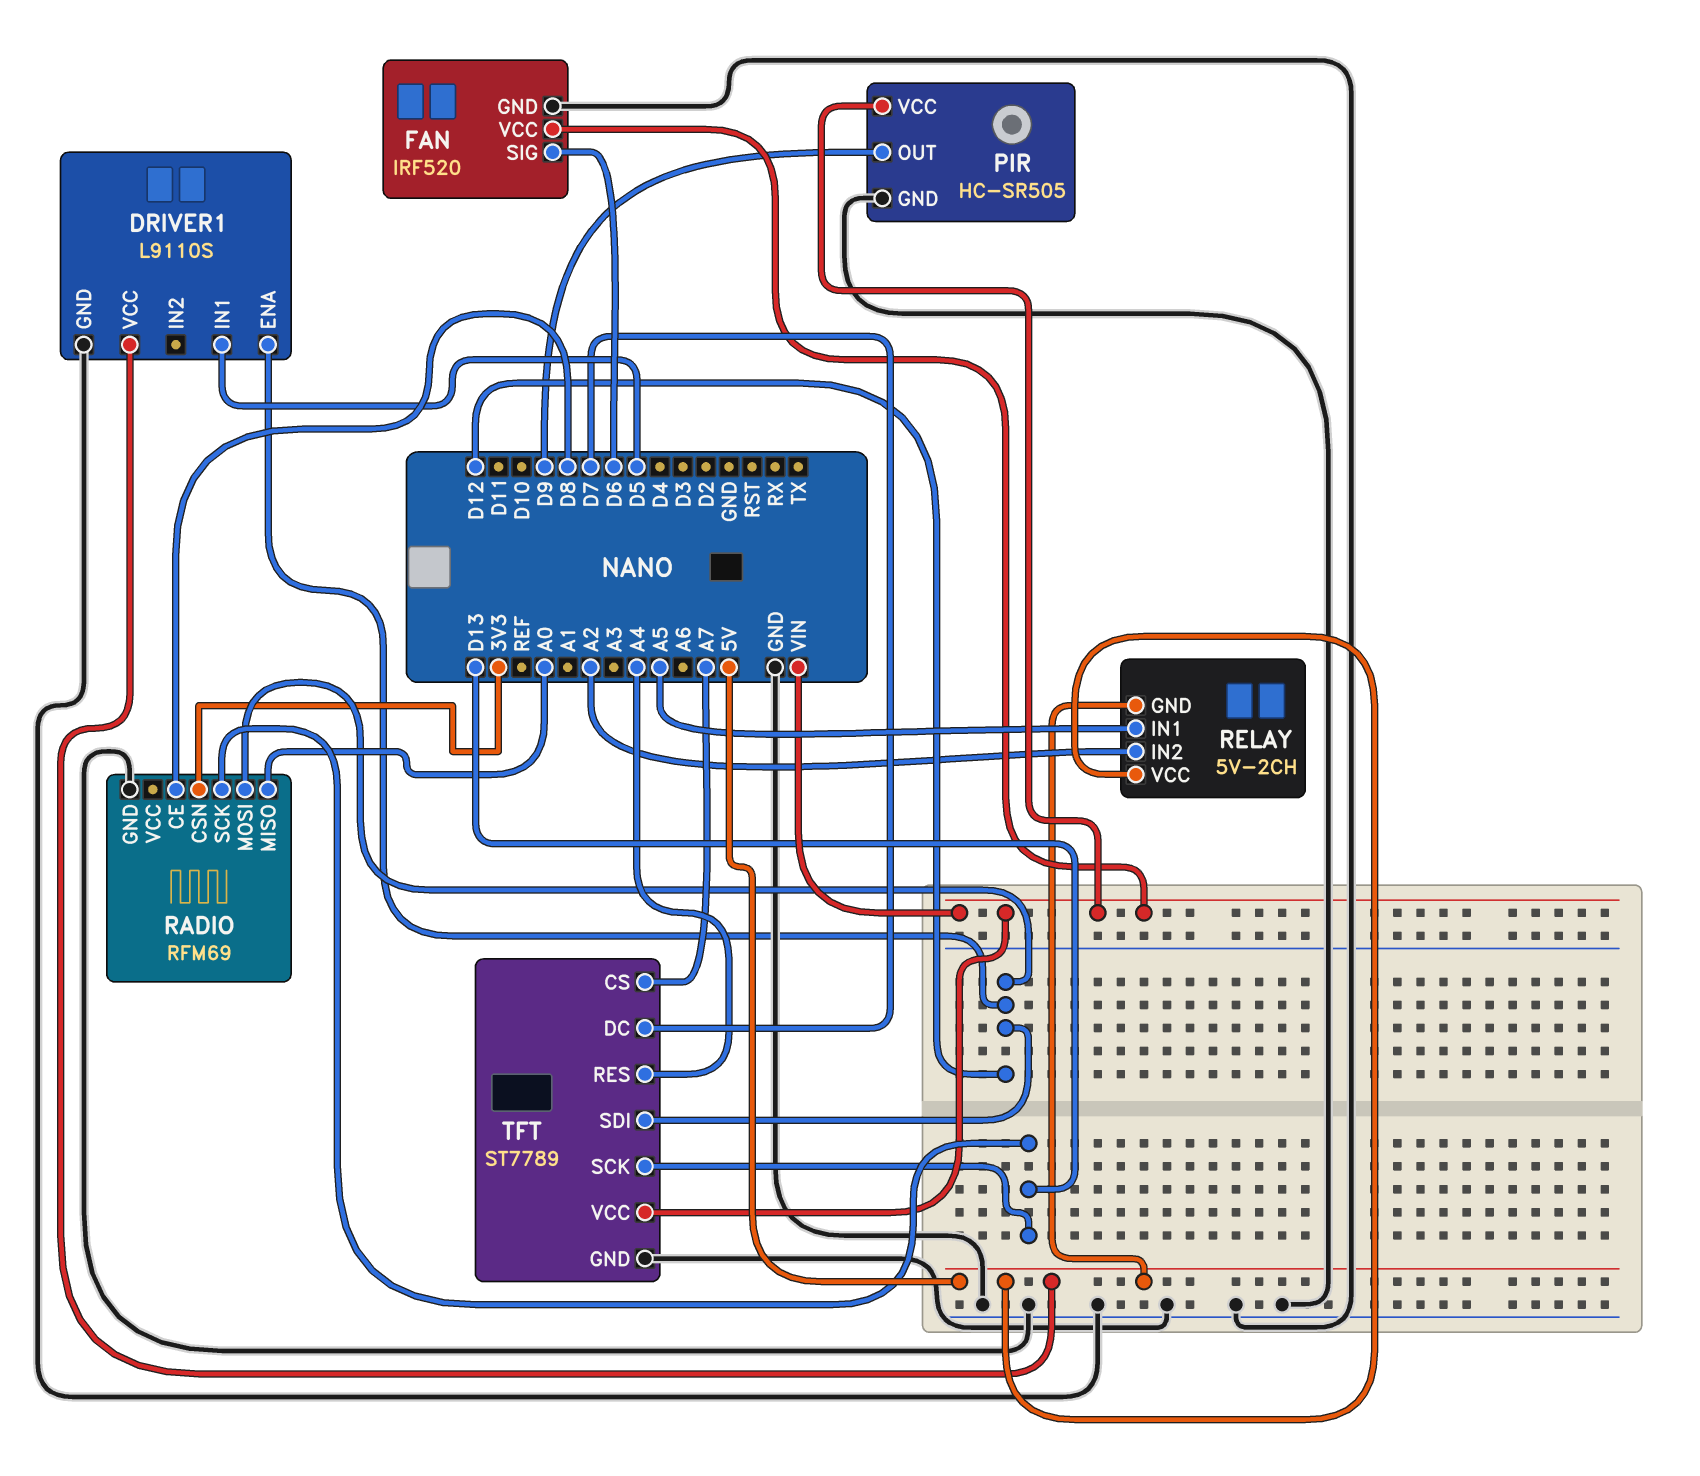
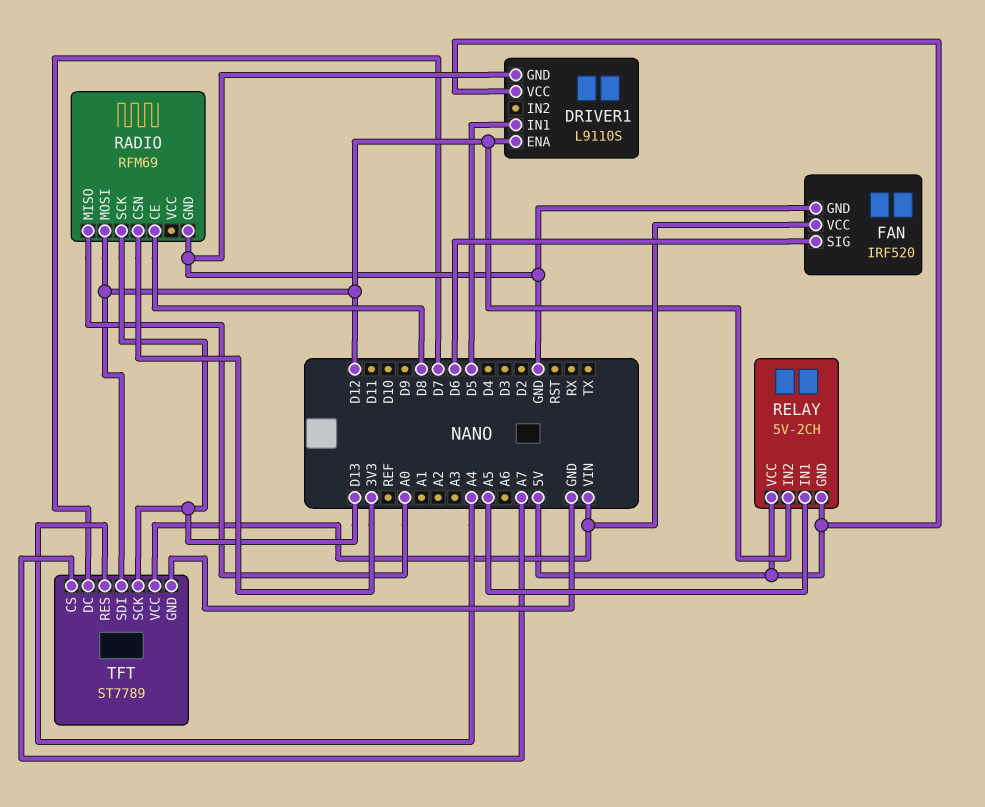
PIR: HC-SR505 -> none
PIR pin GND: GND -> none
PIR pin OUT: D9 -> none
PIR pin VCC: VIN -> none
RELAY pin IN2: A2 -> D12

